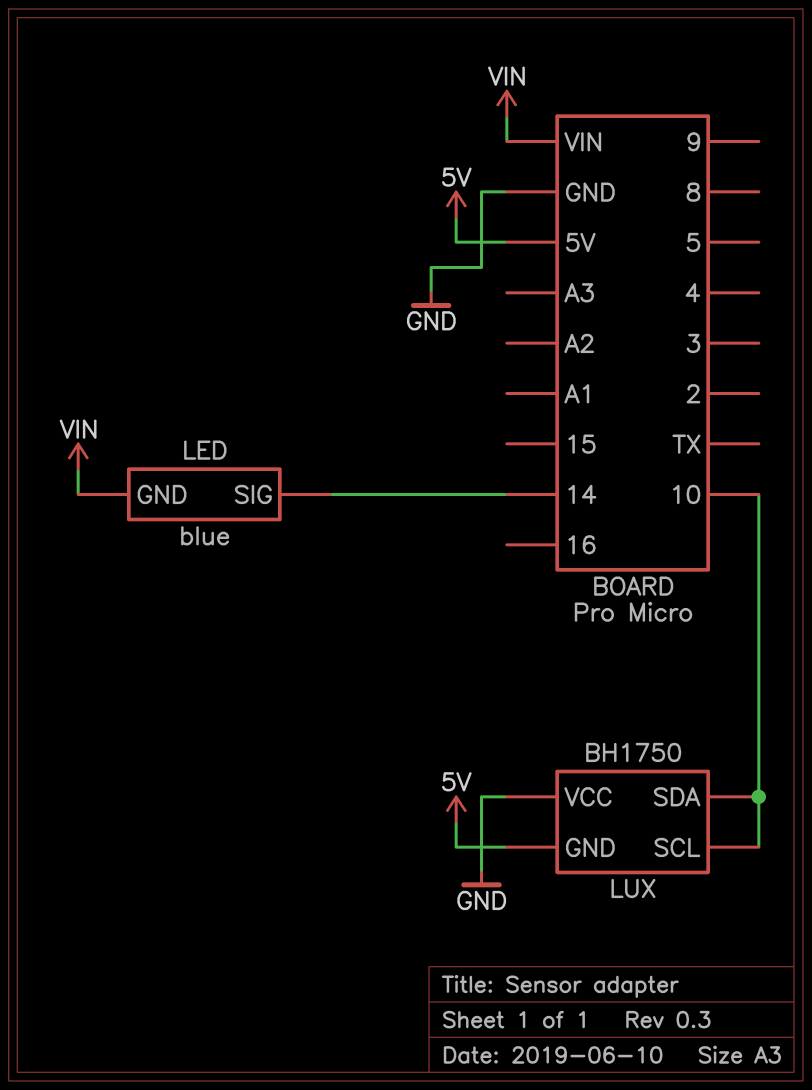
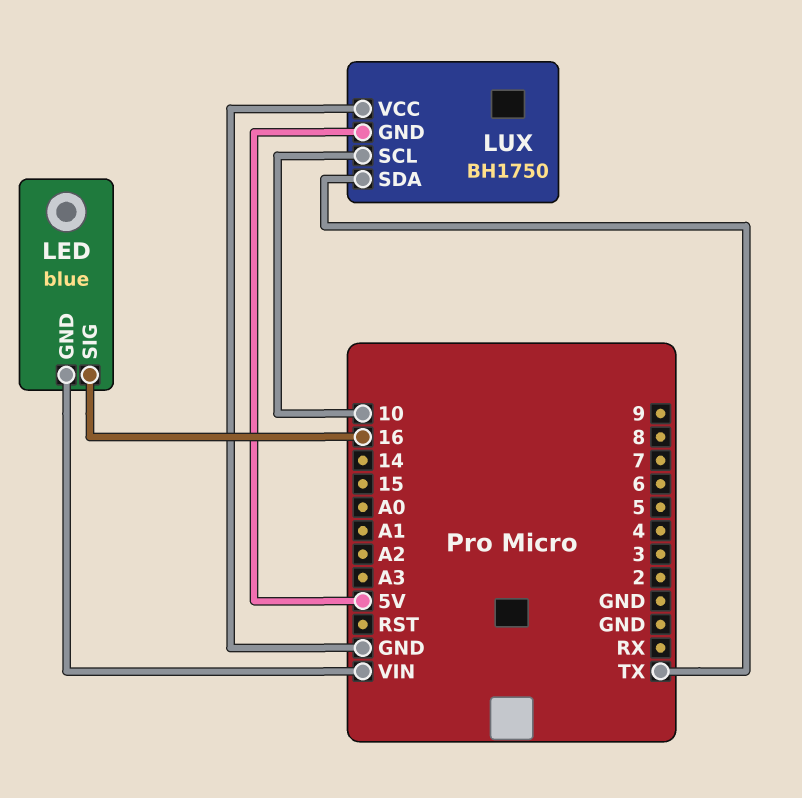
LED pin SIG: 14 -> 16
LUX pin SDA: 10 -> TX

